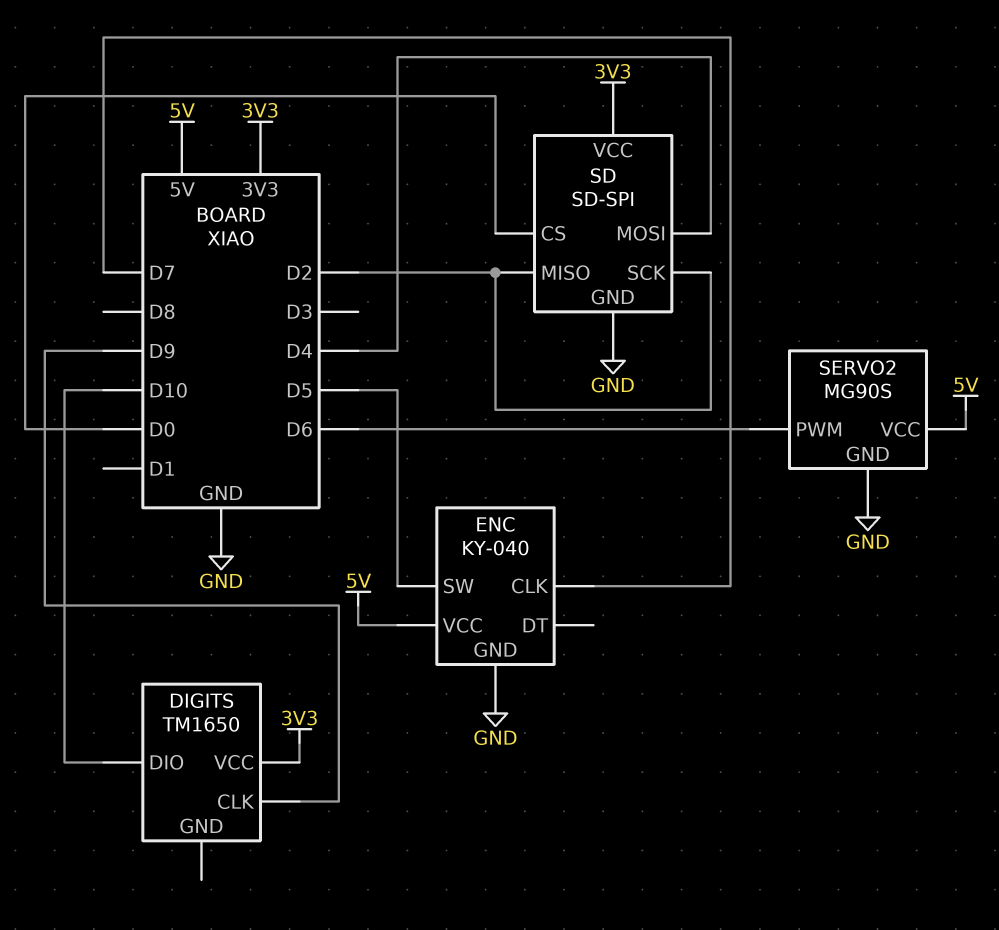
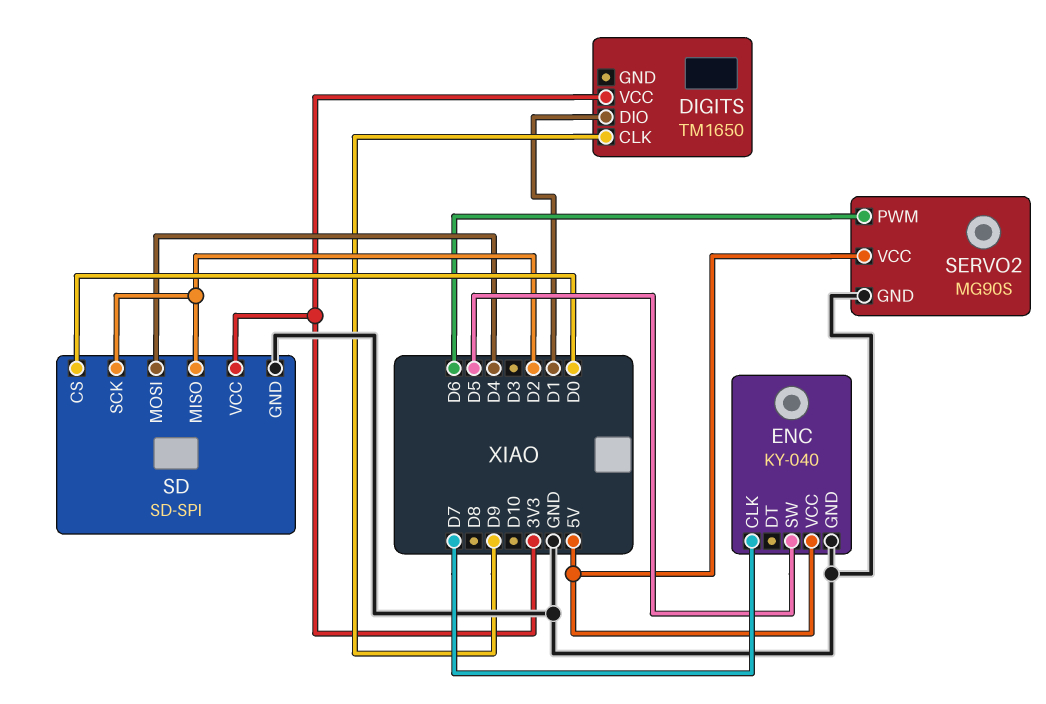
DIGITS pin DIO: D10 -> D1

